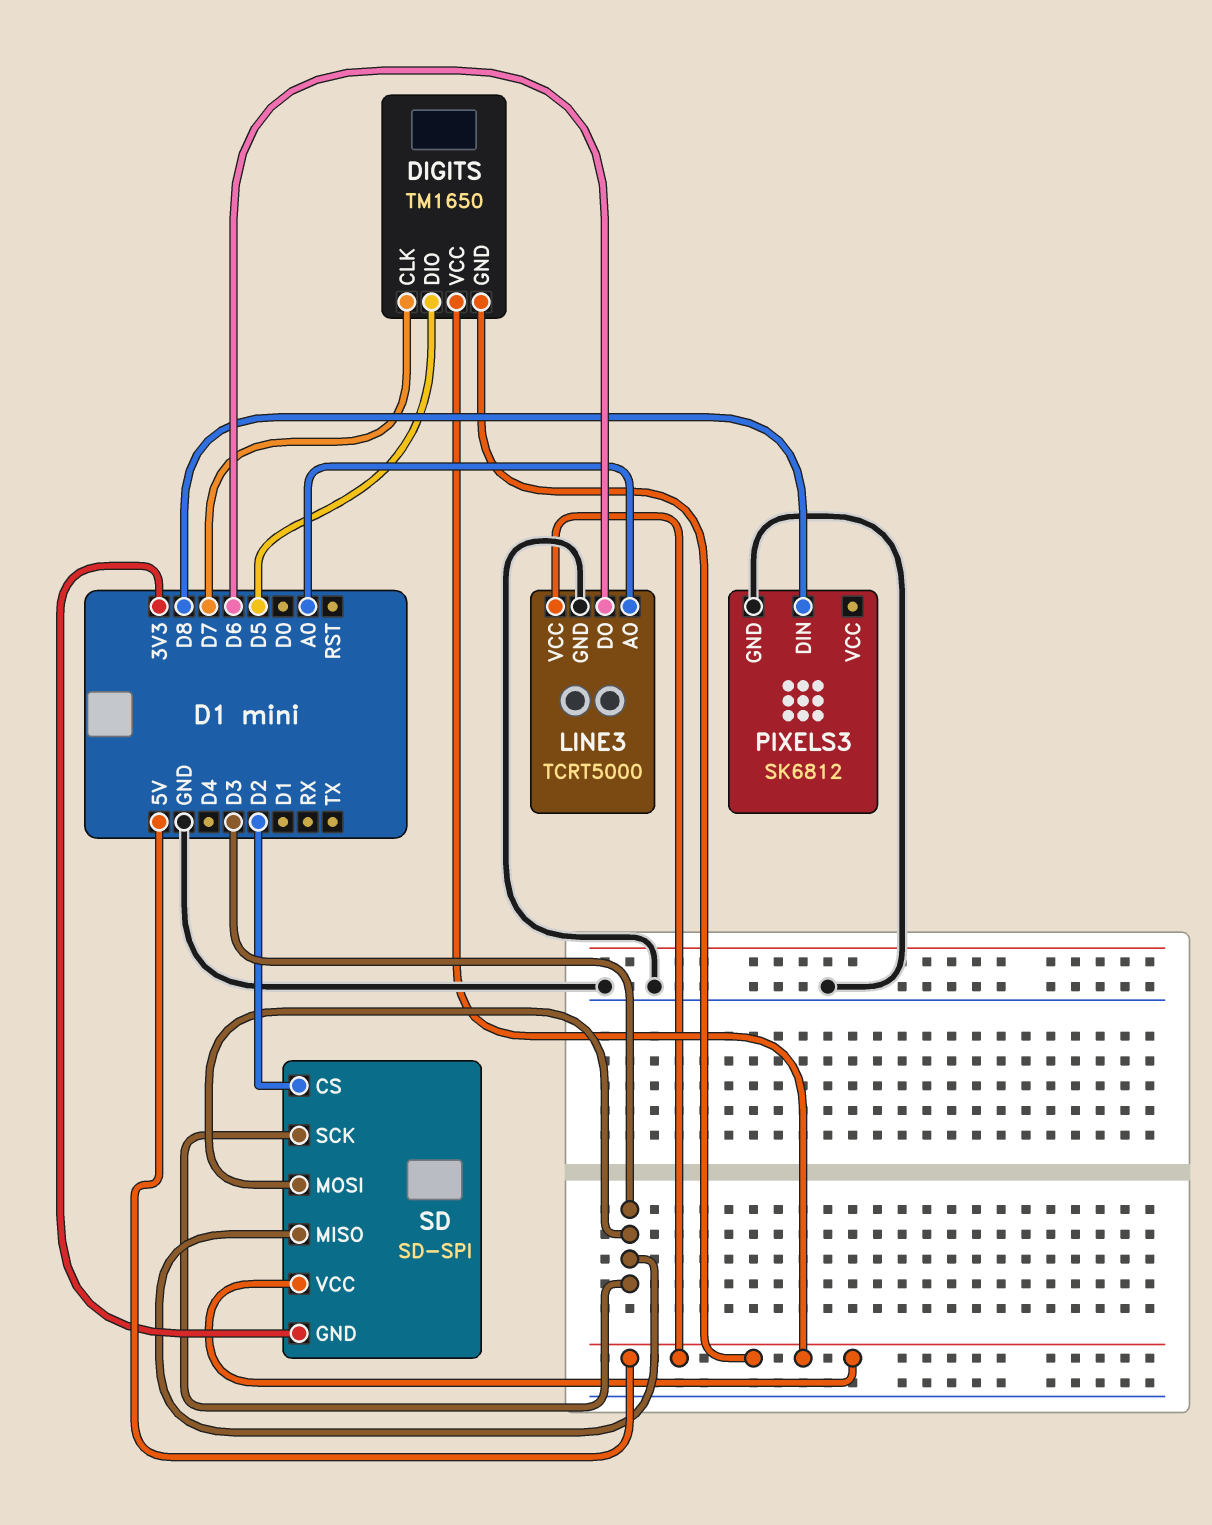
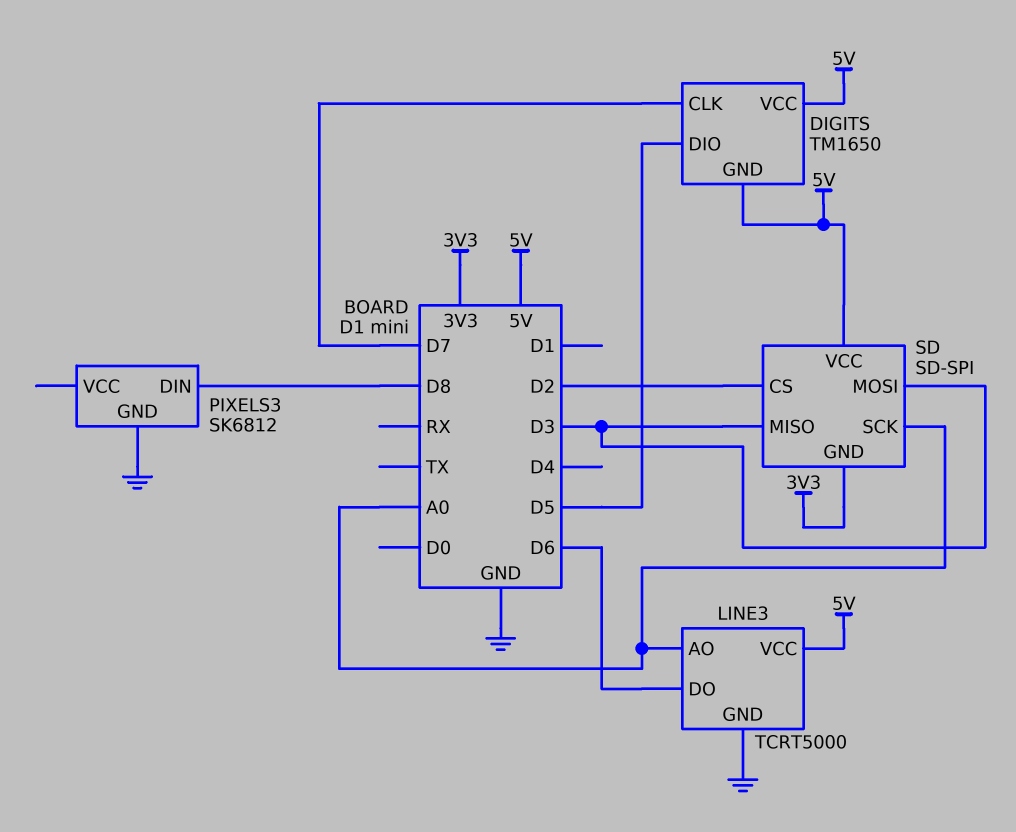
SD pin SCK: D3 -> A0

